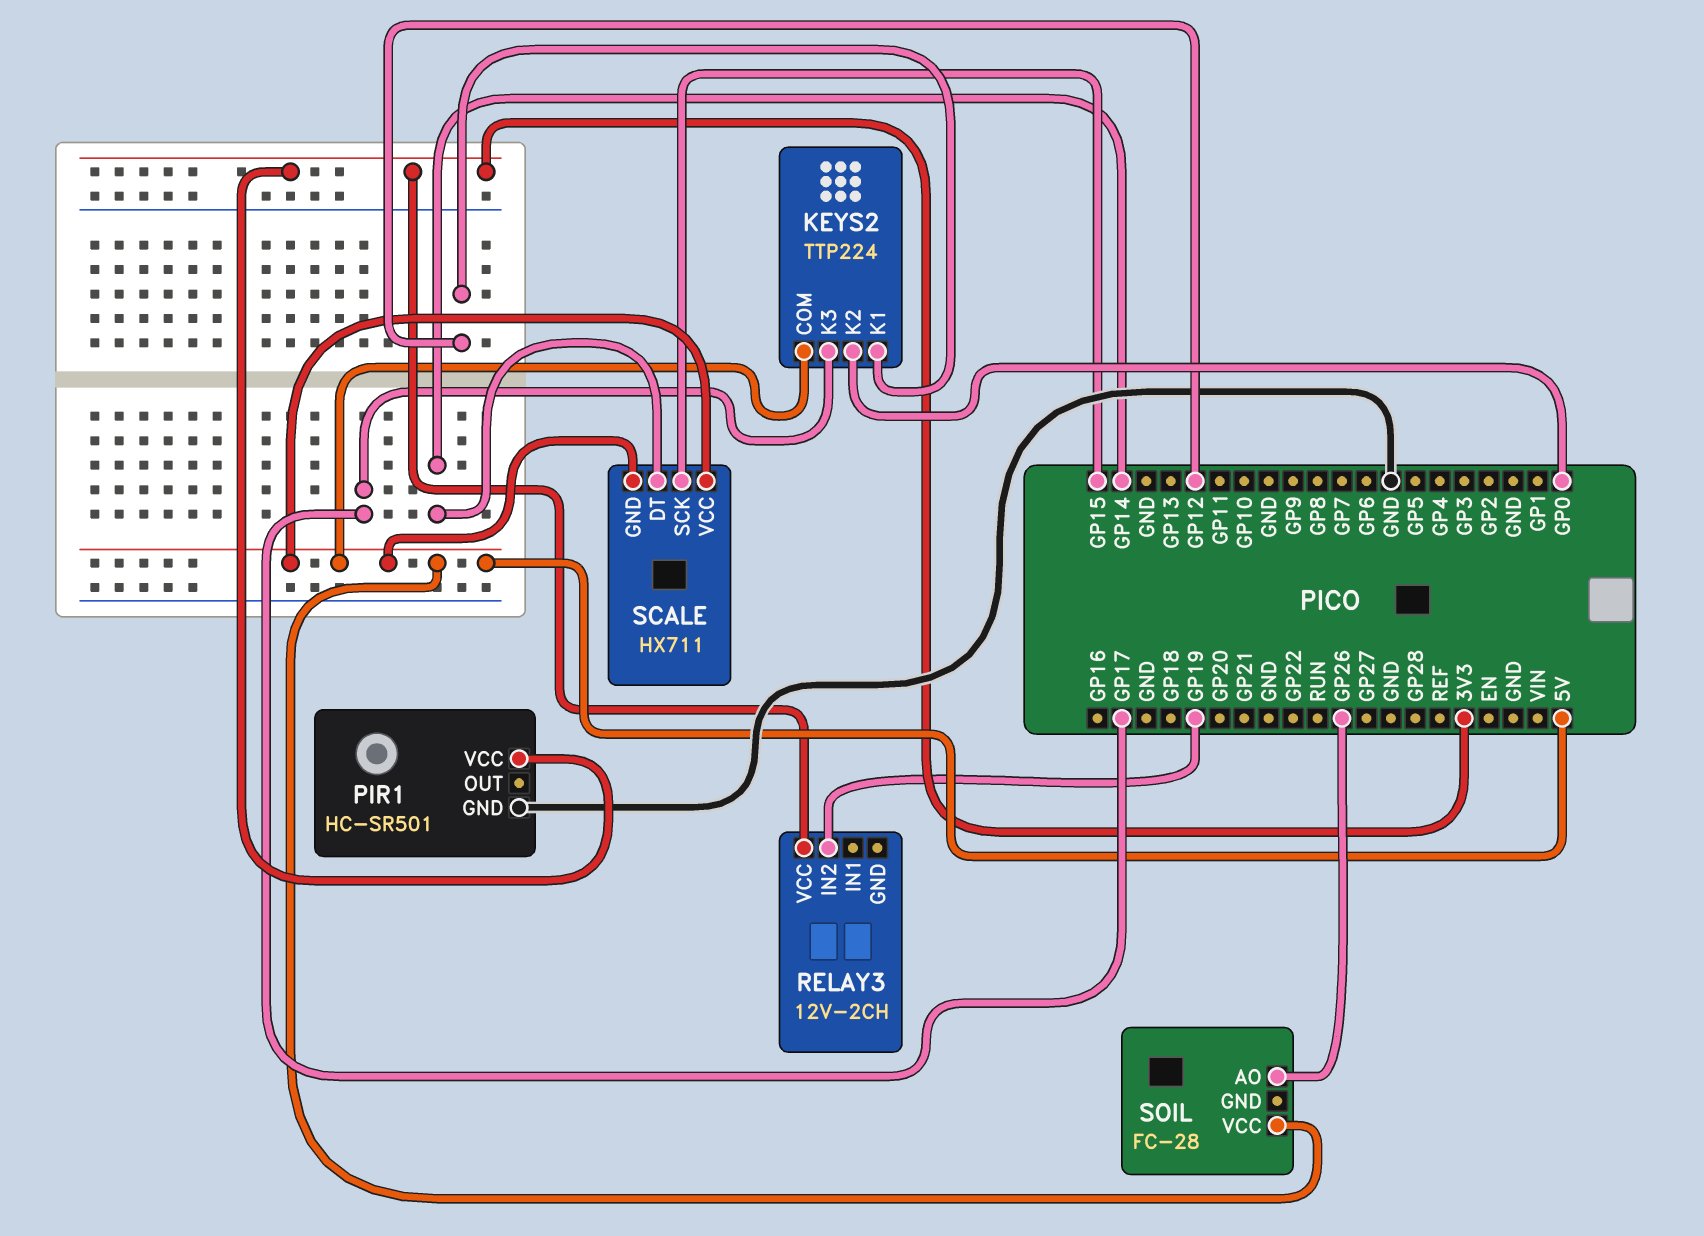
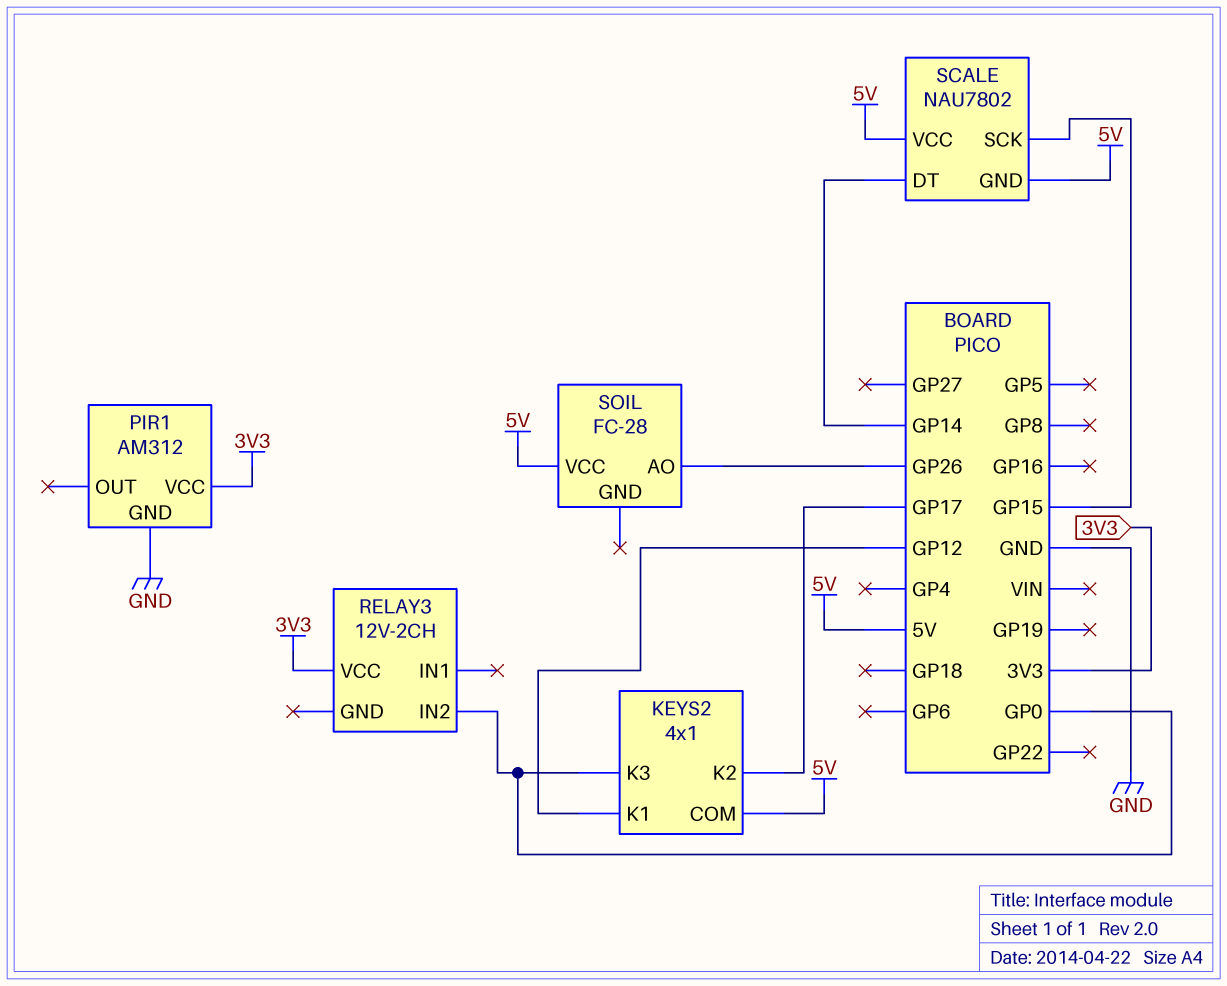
KEYS2: TTP224 -> 4x1
KEYS2 pin K2: GP0 -> GP17
KEYS2 pin K3: GP17 -> GP0
PIR1: HC-SR501 -> AM312
RELAY3 pin IN2: GP19 -> GP0
SCALE: HX711 -> NAU7802

